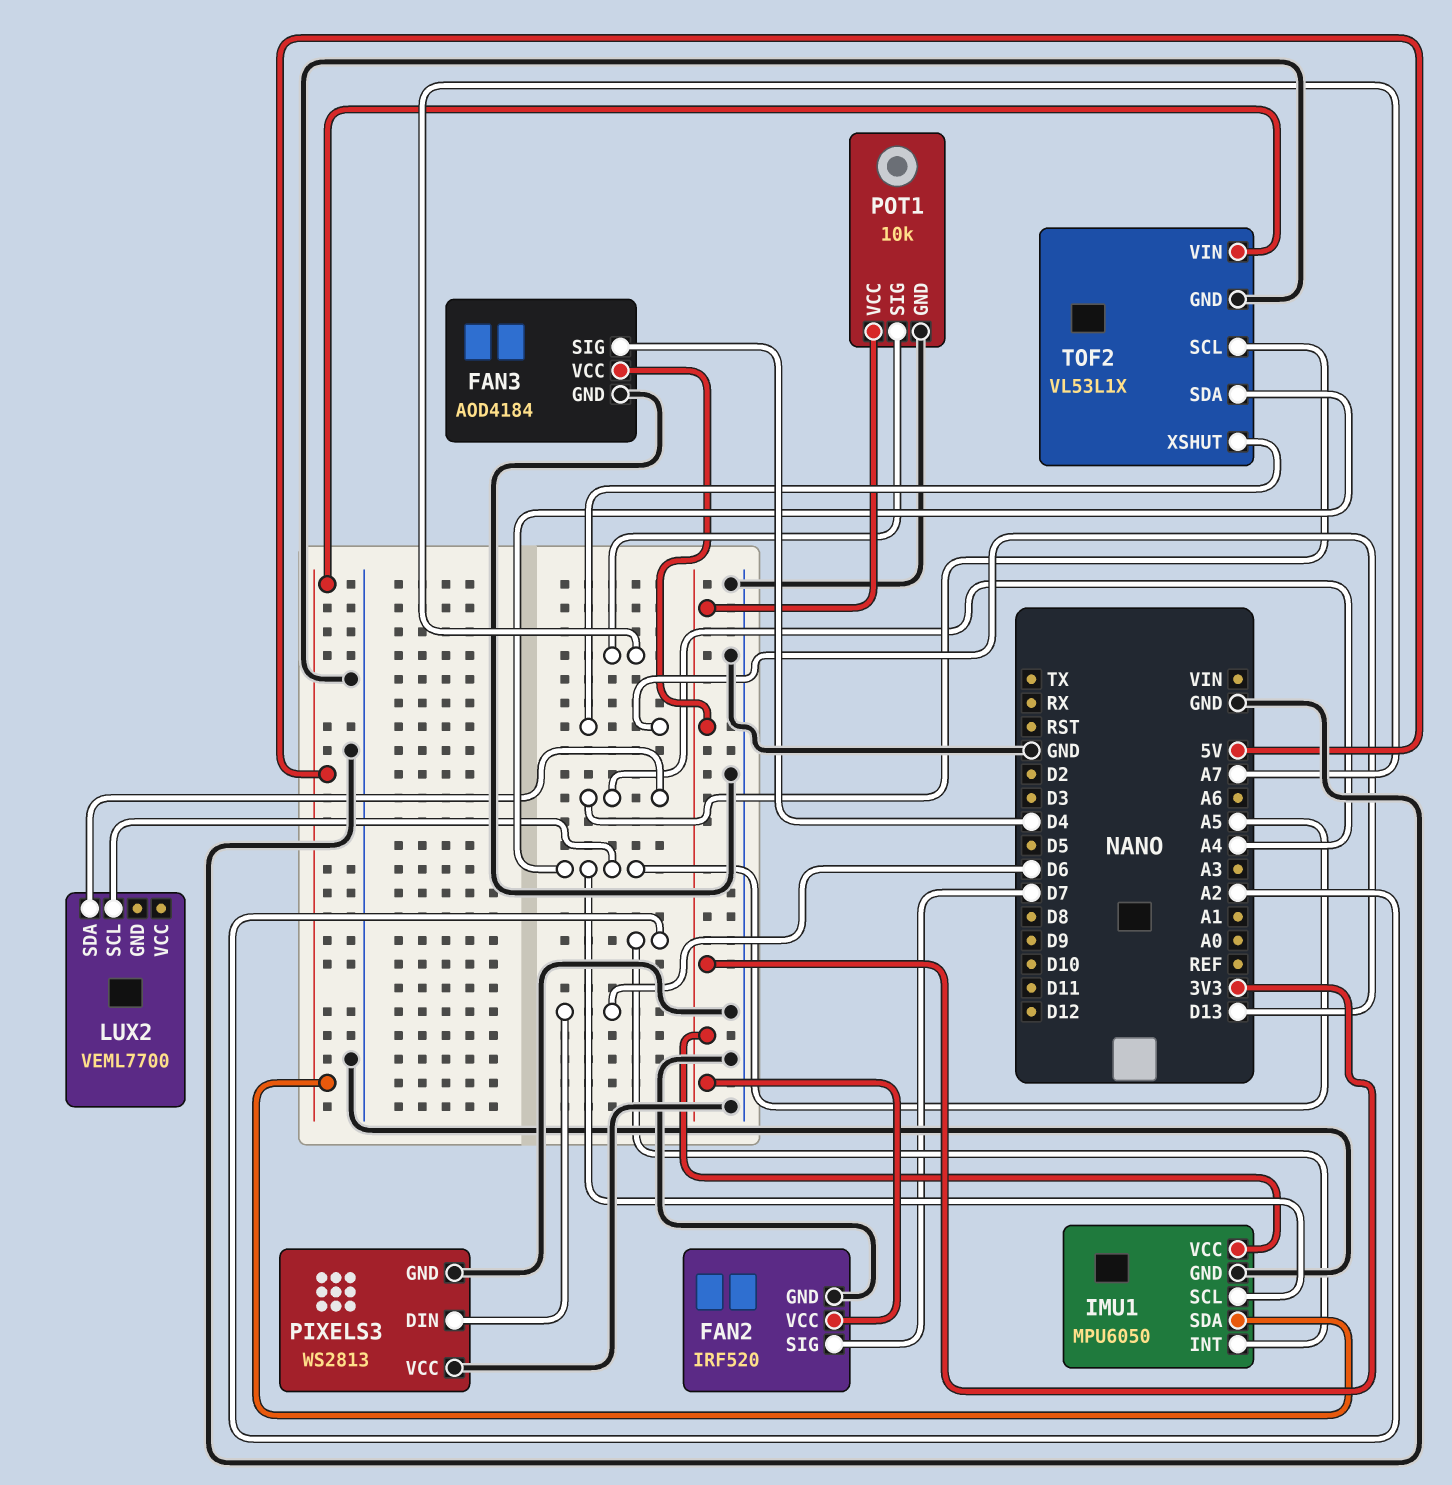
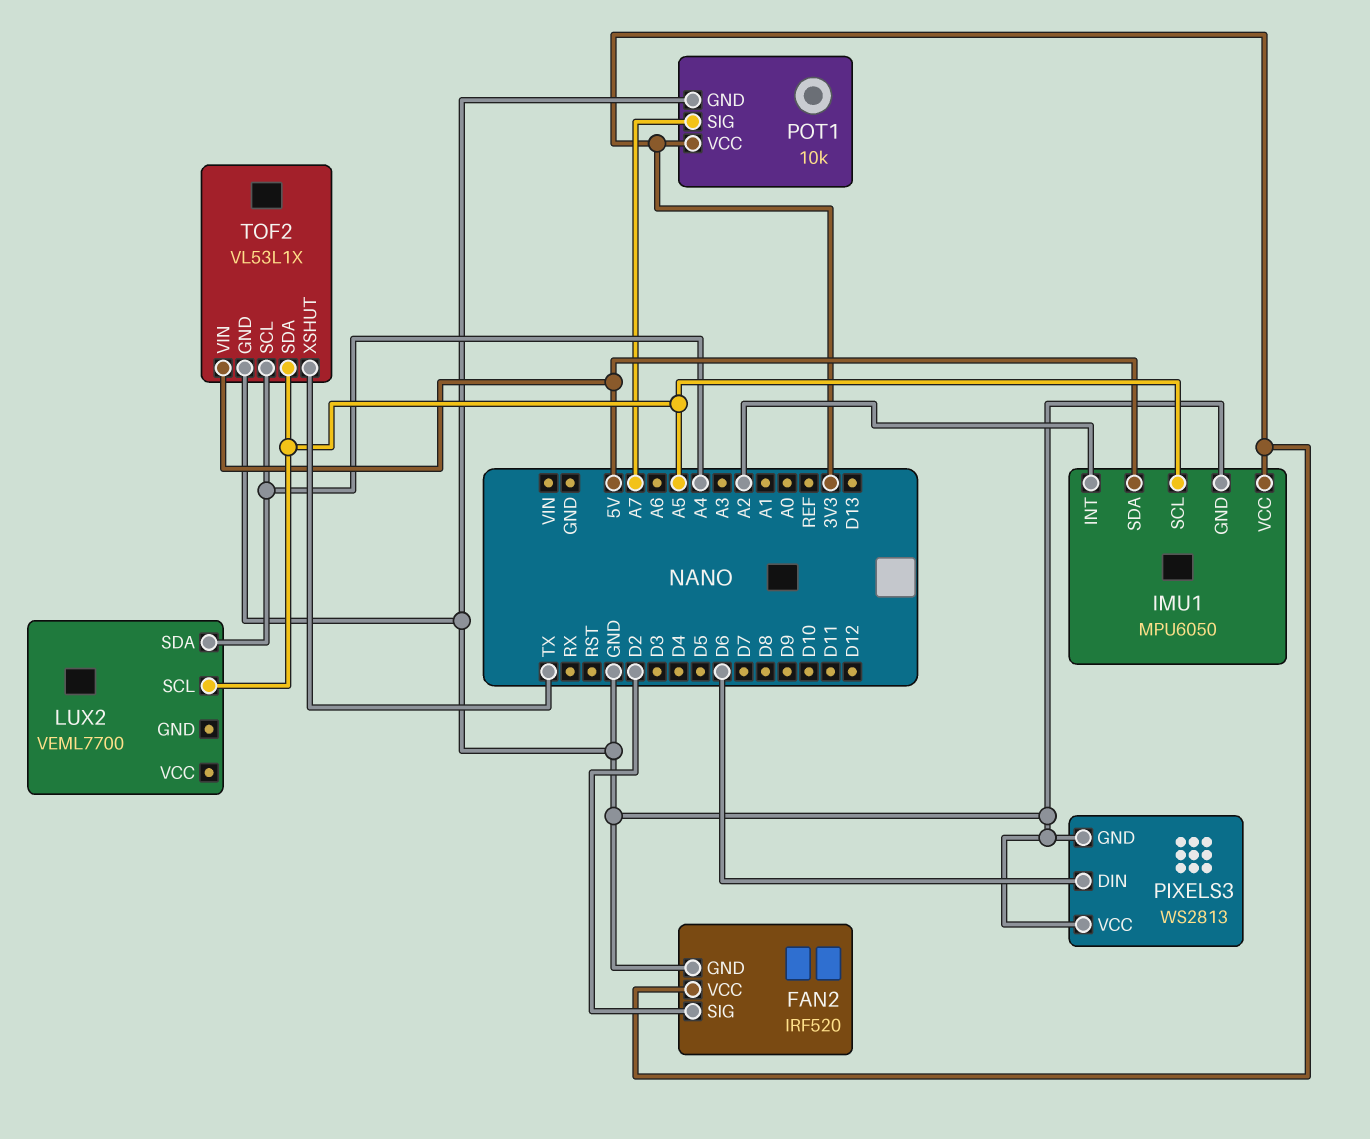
FAN2 pin SIG: D7 -> D2
FAN3: AOD4184 -> none
FAN3 pin GND: GND -> none
FAN3 pin SIG: D4 -> none
FAN3 pin VCC: 3V3 -> none
TOF2 pin XSHUT: D13 -> TX

